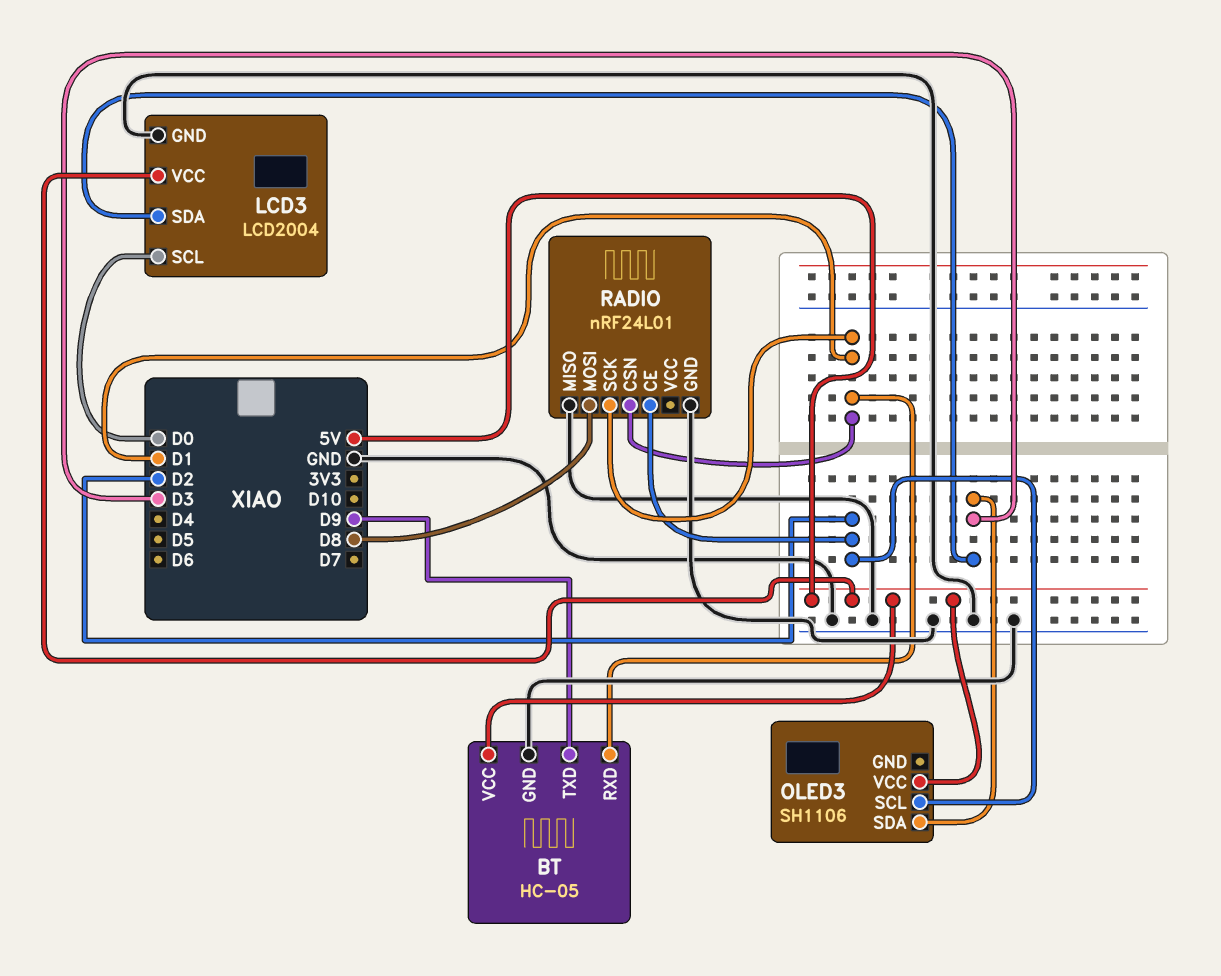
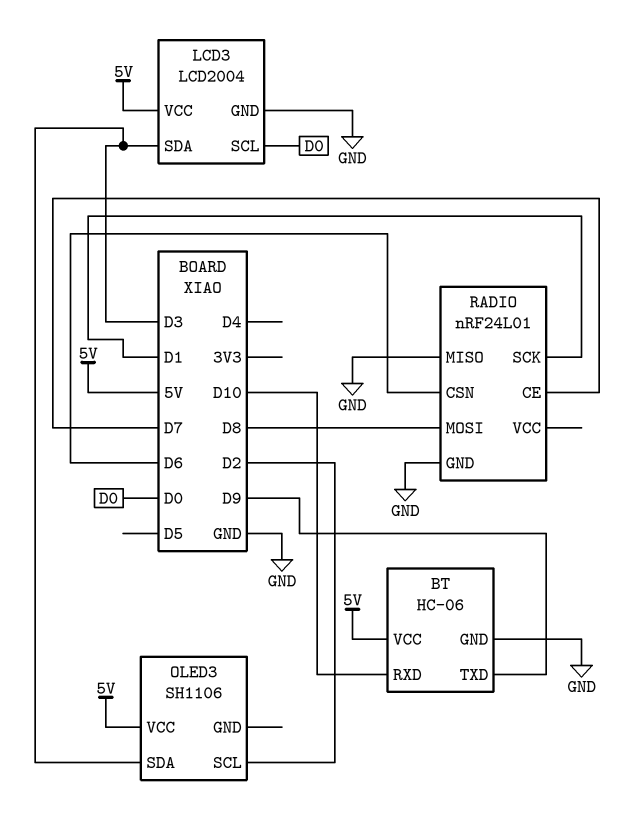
BT: HC-05 -> HC-06
BT pin RXD: D1 -> D10
RADIO pin CE: D2 -> D7
RADIO pin CSN: D1 -> D6

